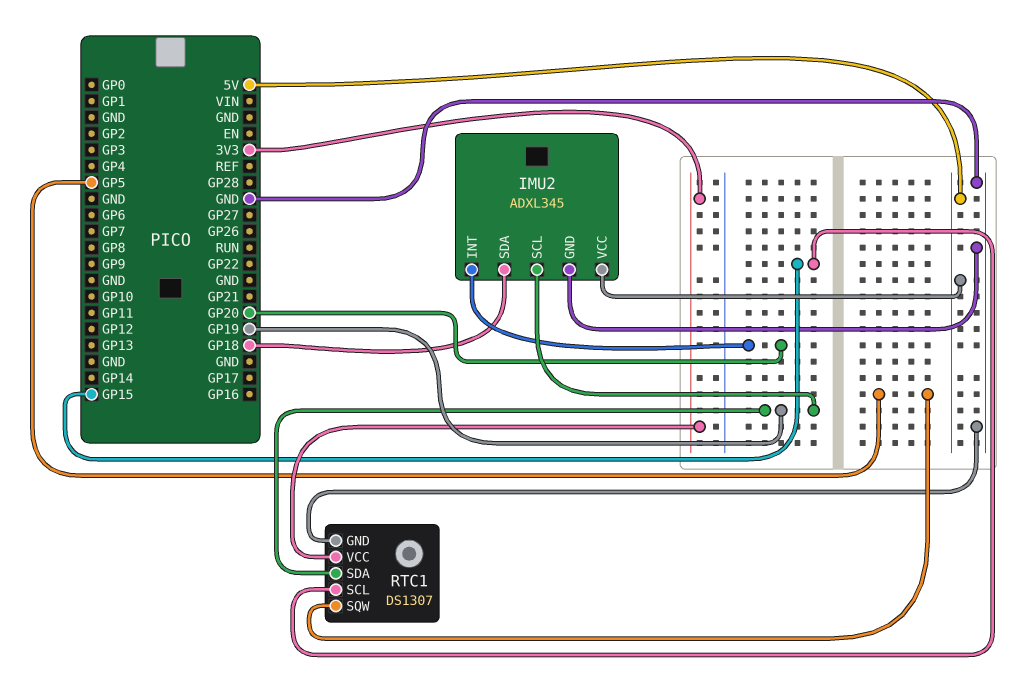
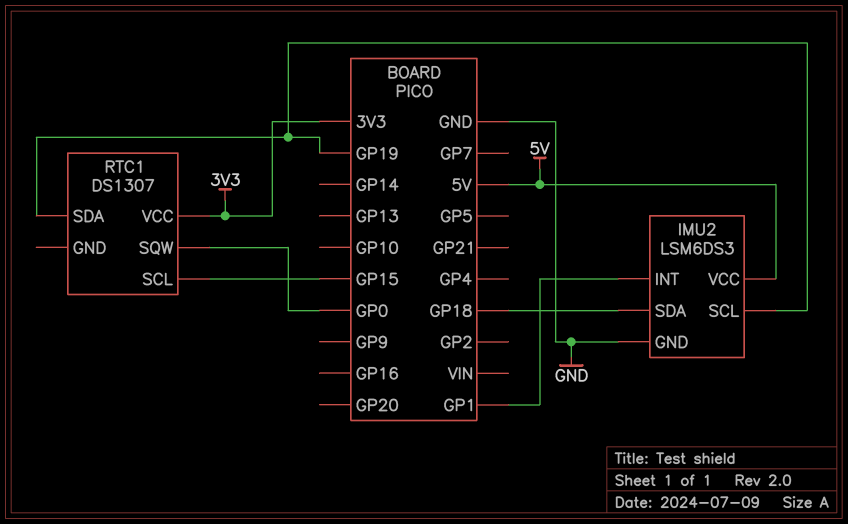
IMU2: ADXL345 -> LSM6DS3
IMU2 pin INT: GP20 -> GP1
RTC1 pin GND: GND -> none
RTC1 pin SQW: GP5 -> GP0

